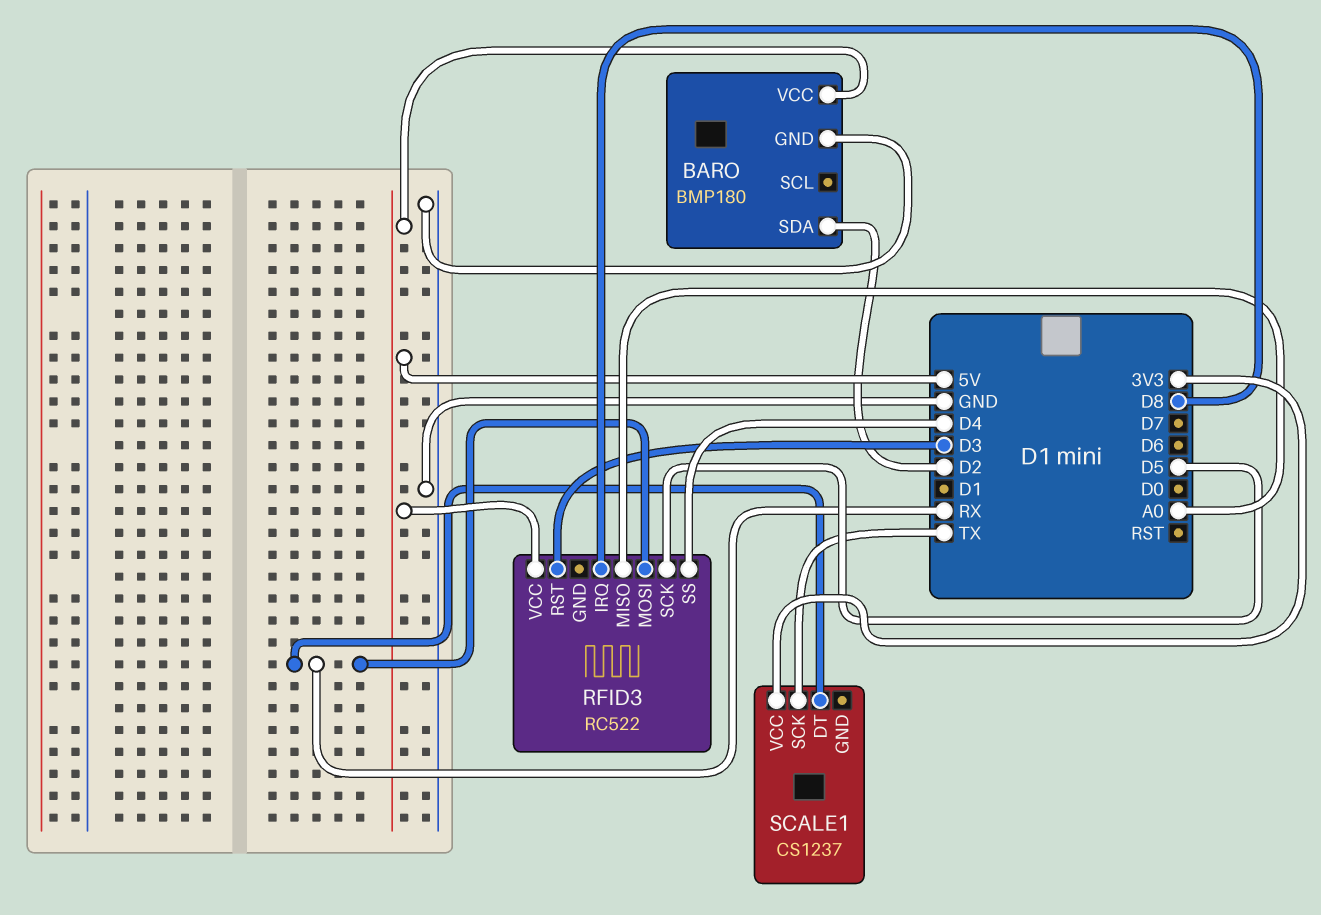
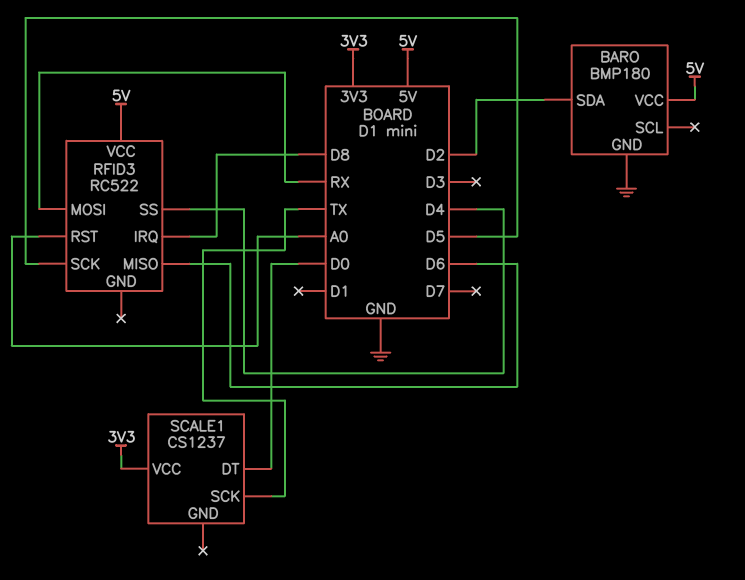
RFID3 pin MISO: A0 -> D6
RFID3 pin RST: D3 -> A0
SCALE1 pin DT: RX -> D0

